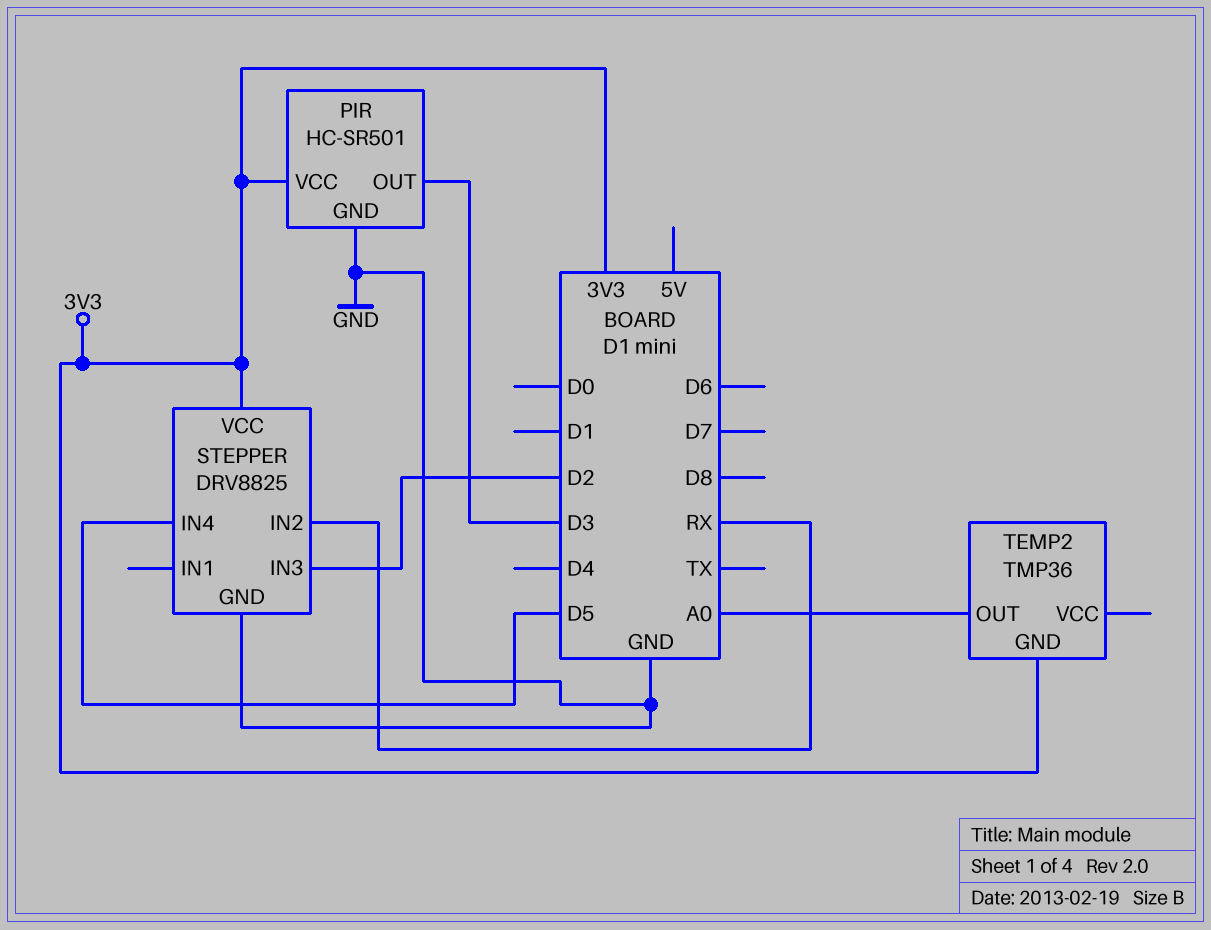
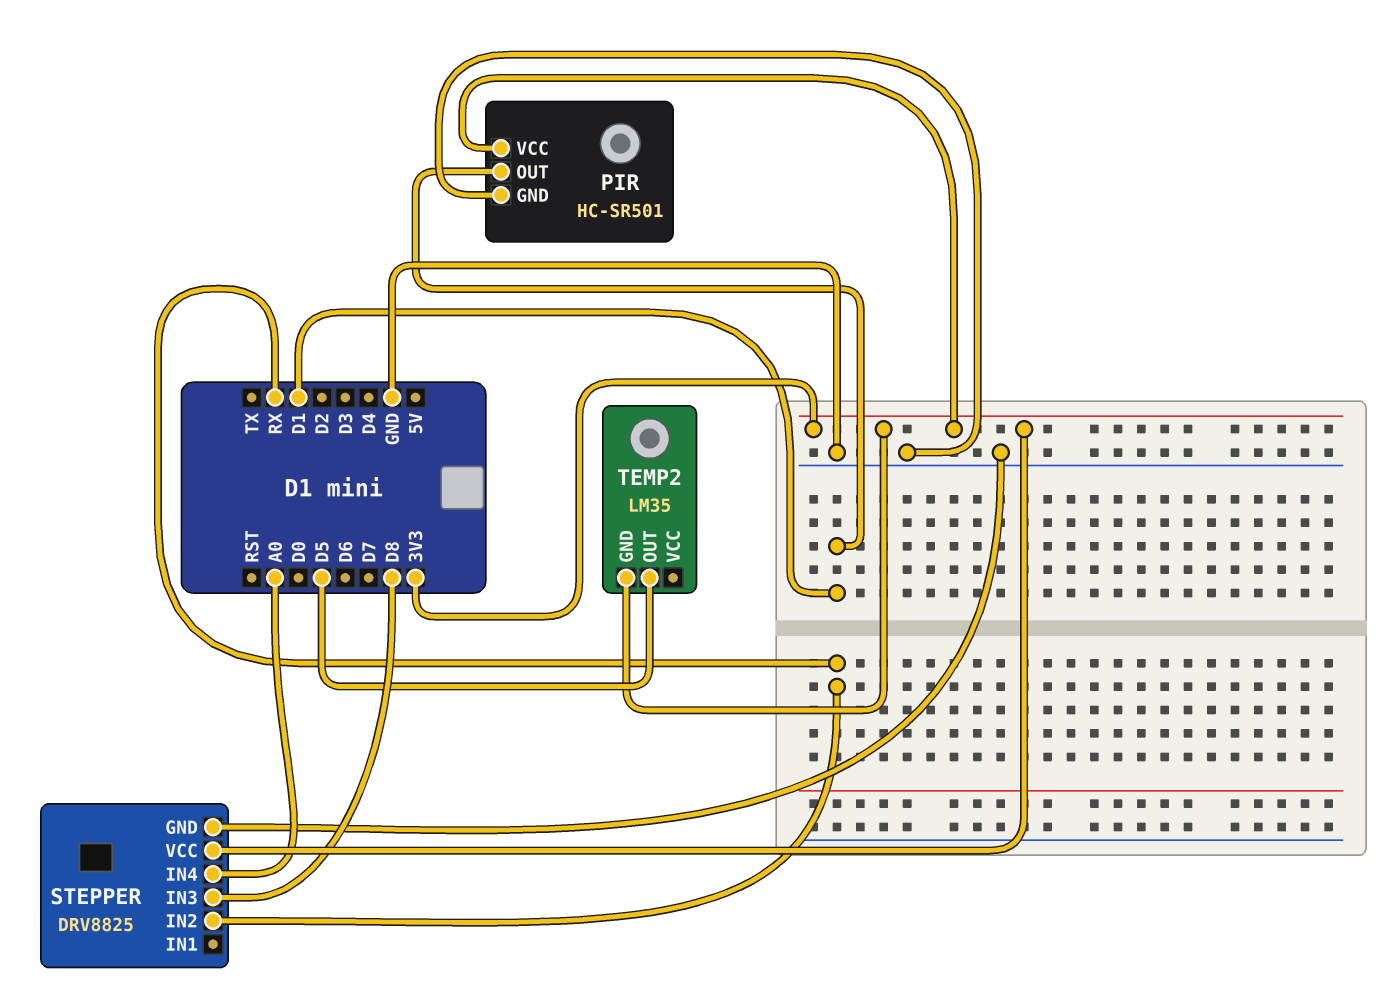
PIR pin OUT: D3 -> D1
STEPPER pin IN3: D2 -> D8
STEPPER pin IN4: D5 -> A0
TEMP2: TMP36 -> LM35
TEMP2 pin OUT: A0 -> D5

